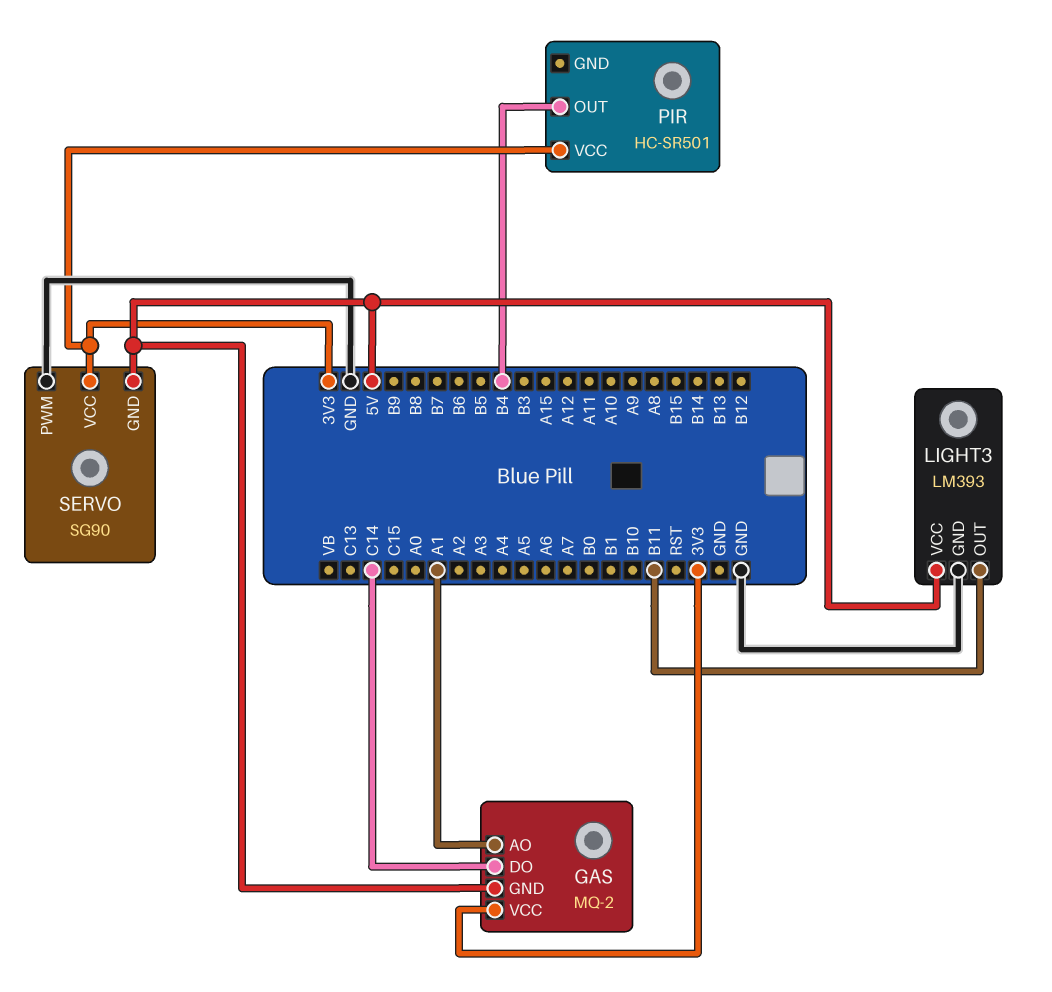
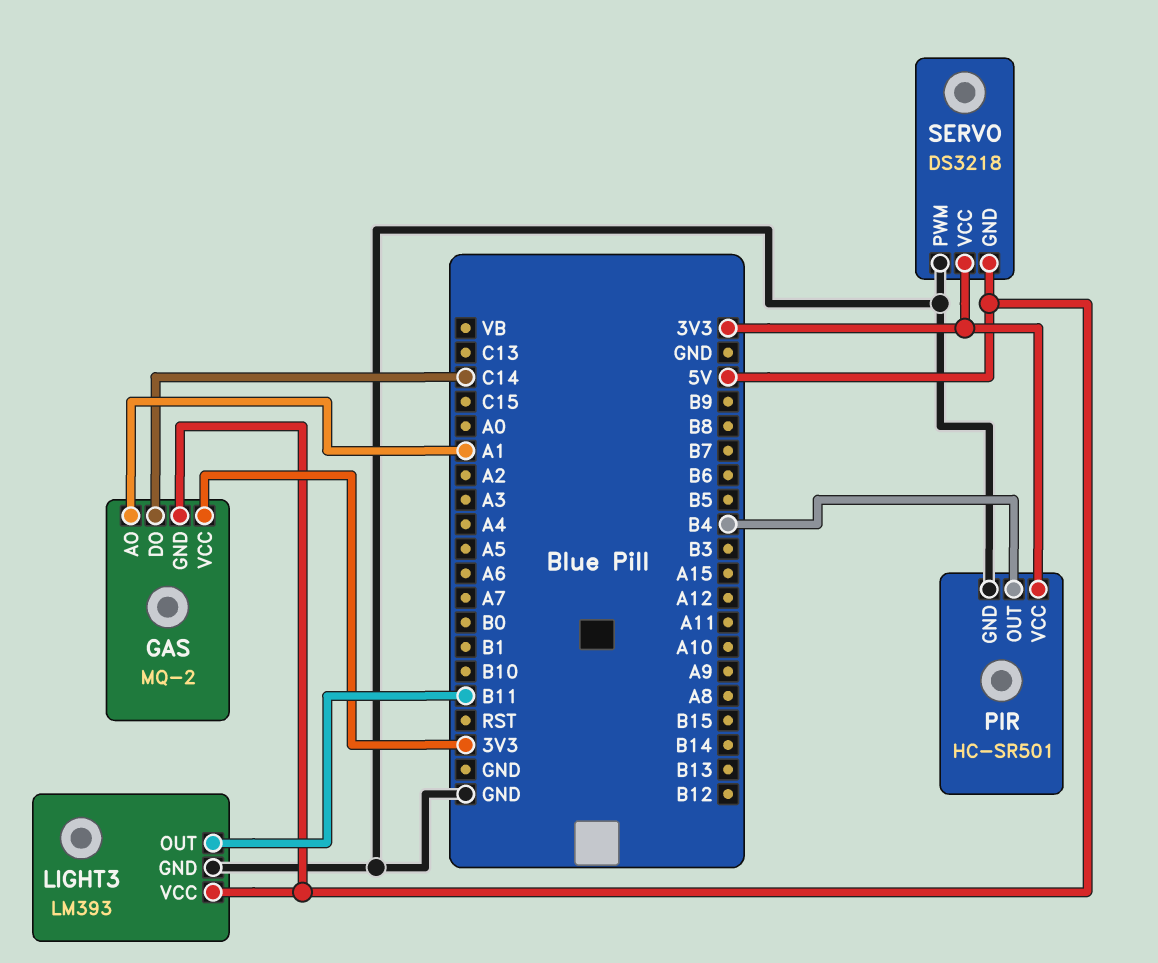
PIR pin GND: none -> GND
SERVO: SG90 -> DS3218

